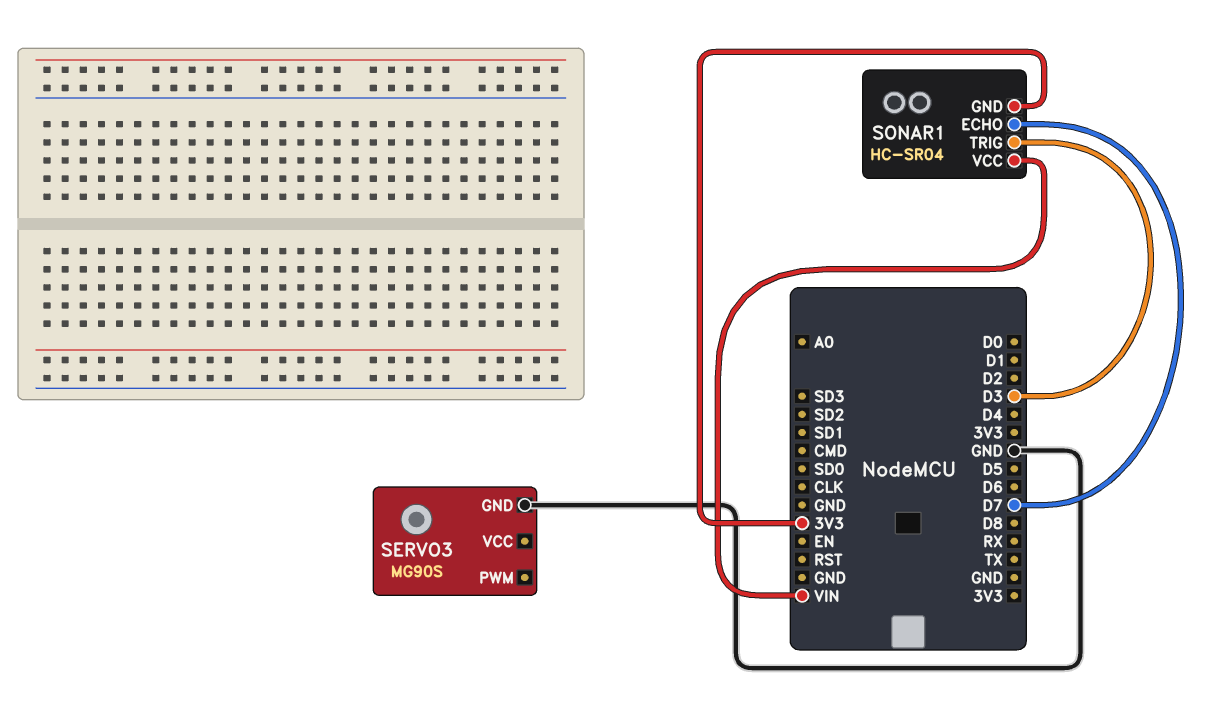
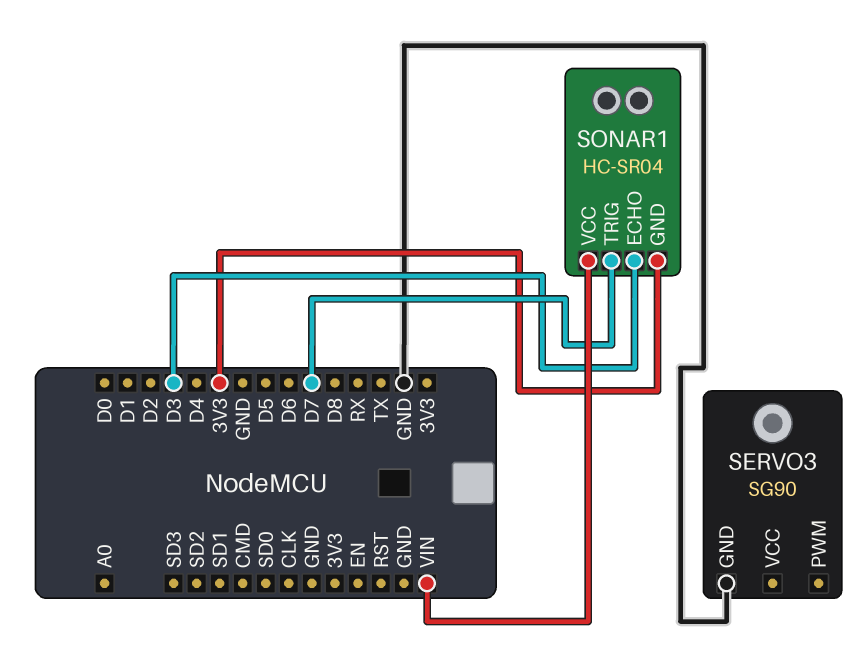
SERVO3: MG90S -> SG90
SONAR1 pin ECHO: D7 -> D3
SONAR1 pin TRIG: D3 -> D7

